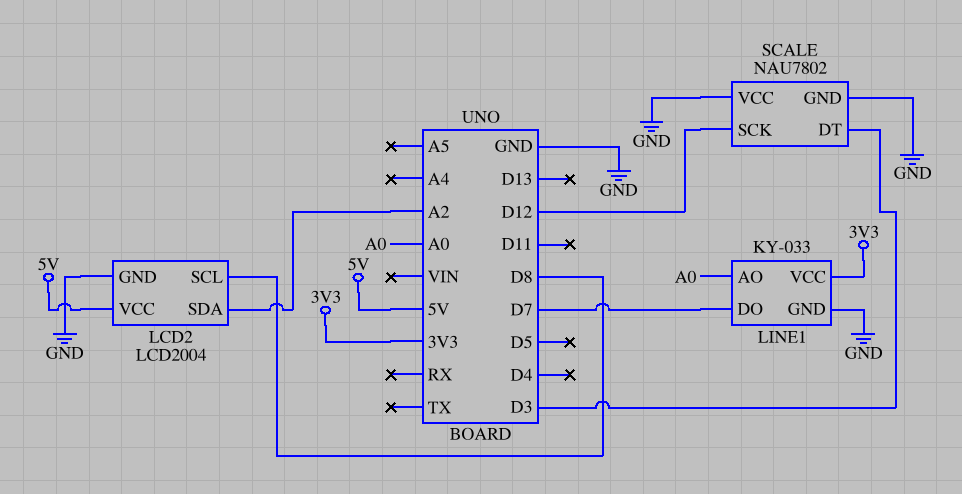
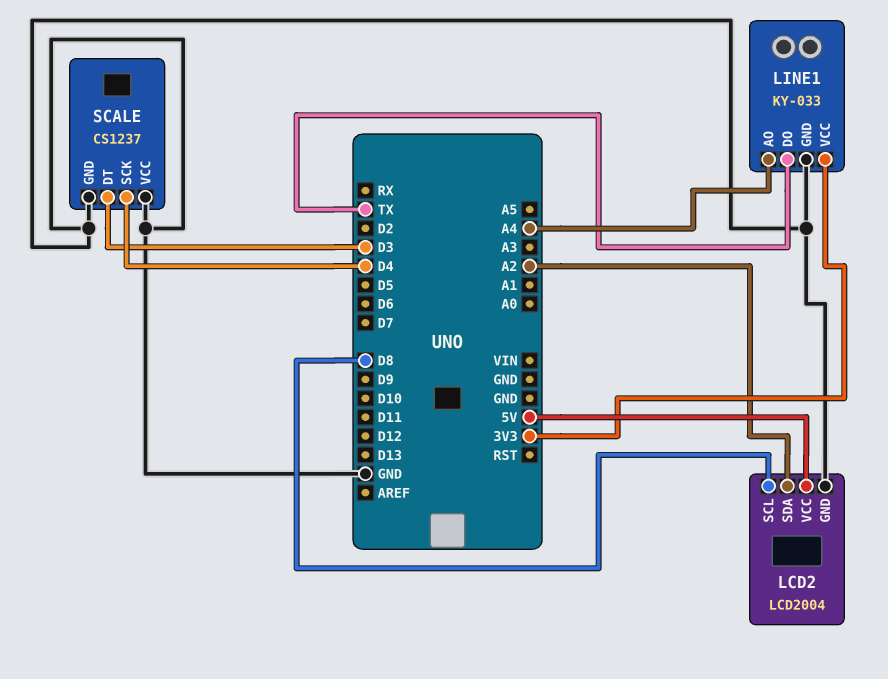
LINE1 pin AO: A0 -> A4
LINE1 pin DO: D7 -> TX
SCALE: NAU7802 -> CS1237
SCALE pin SCK: D12 -> D4

